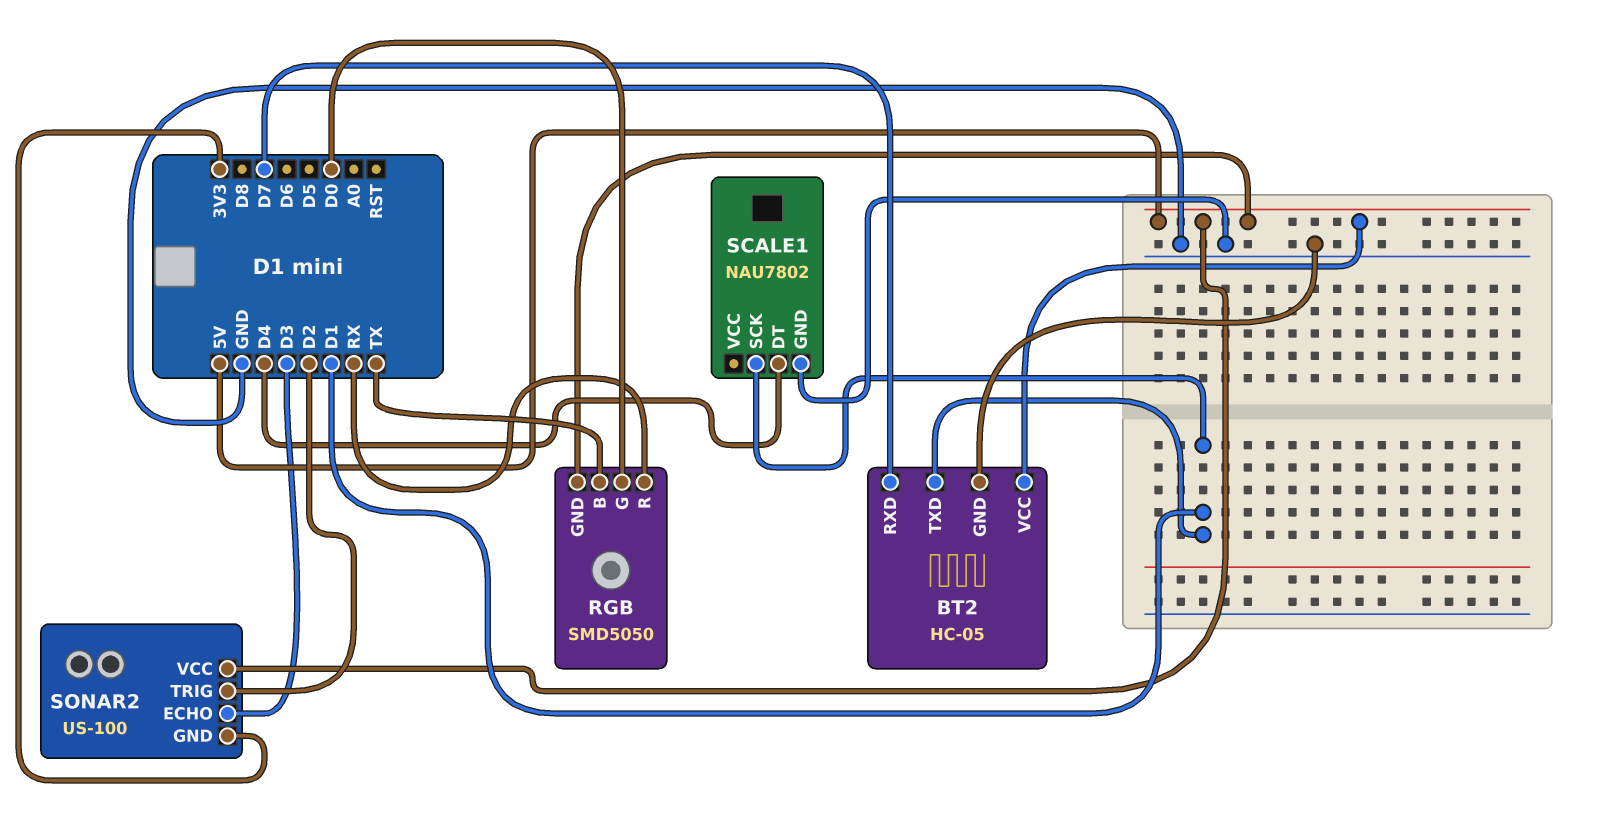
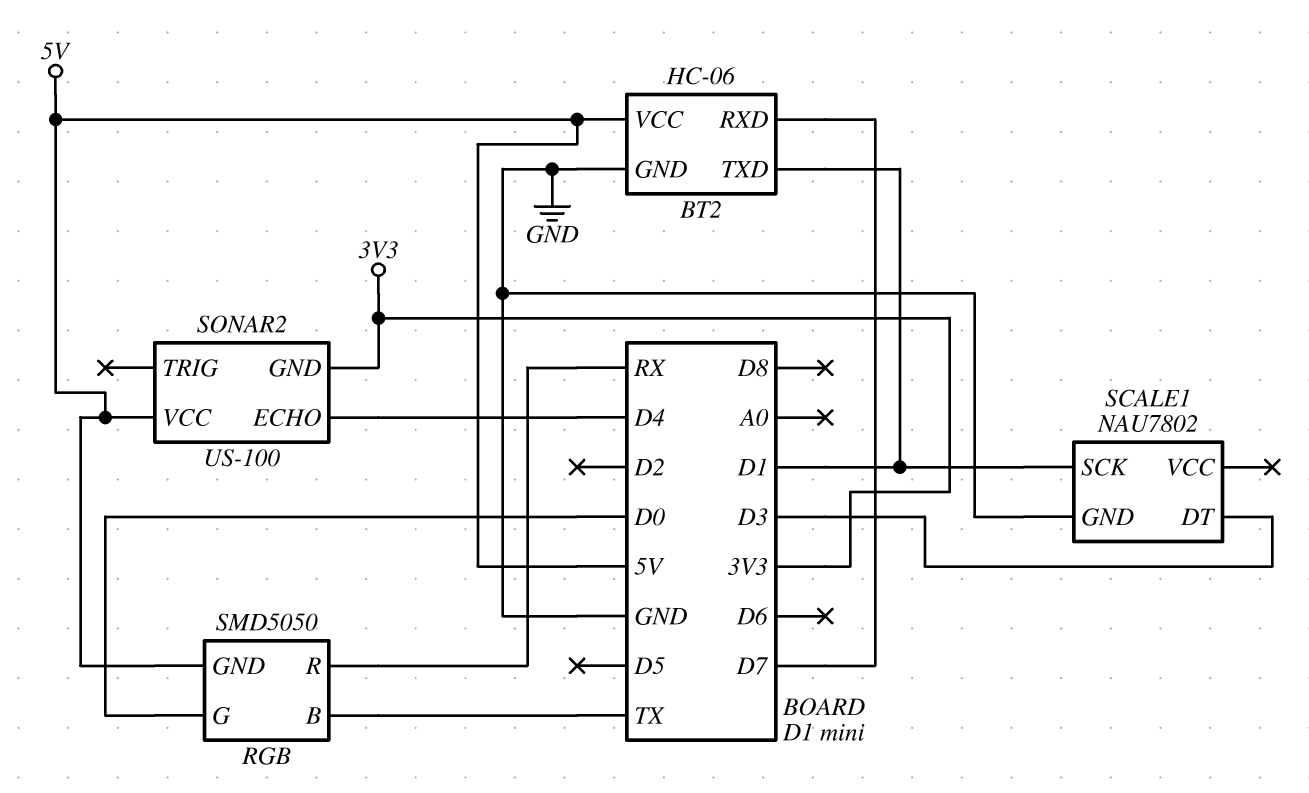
BT2: HC-05 -> HC-06
SCALE1 pin DT: D4 -> D3
SONAR2 pin ECHO: D3 -> D4
SONAR2 pin TRIG: D2 -> none

